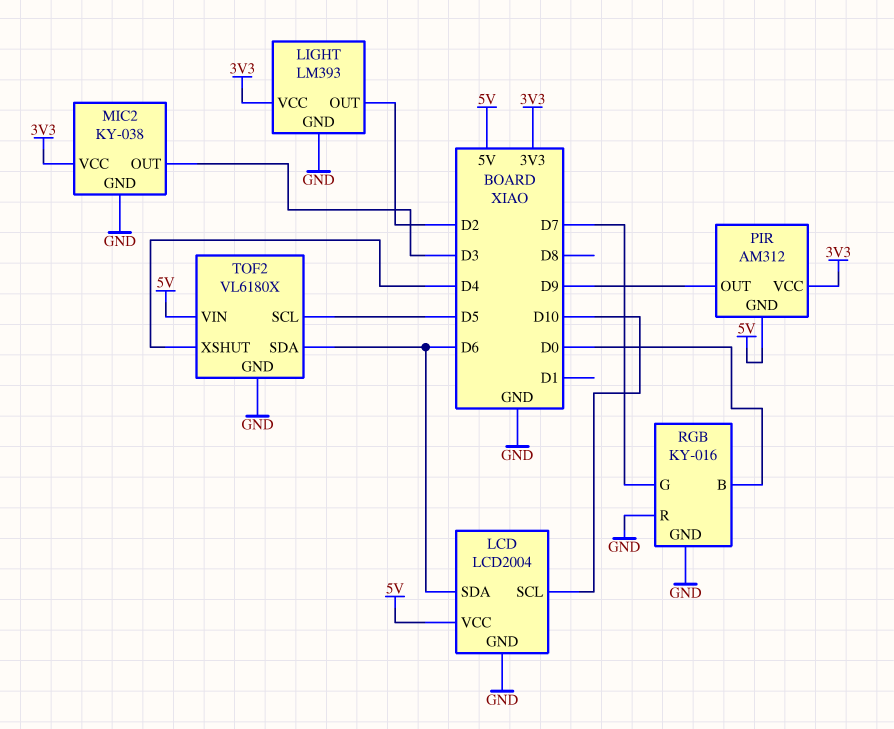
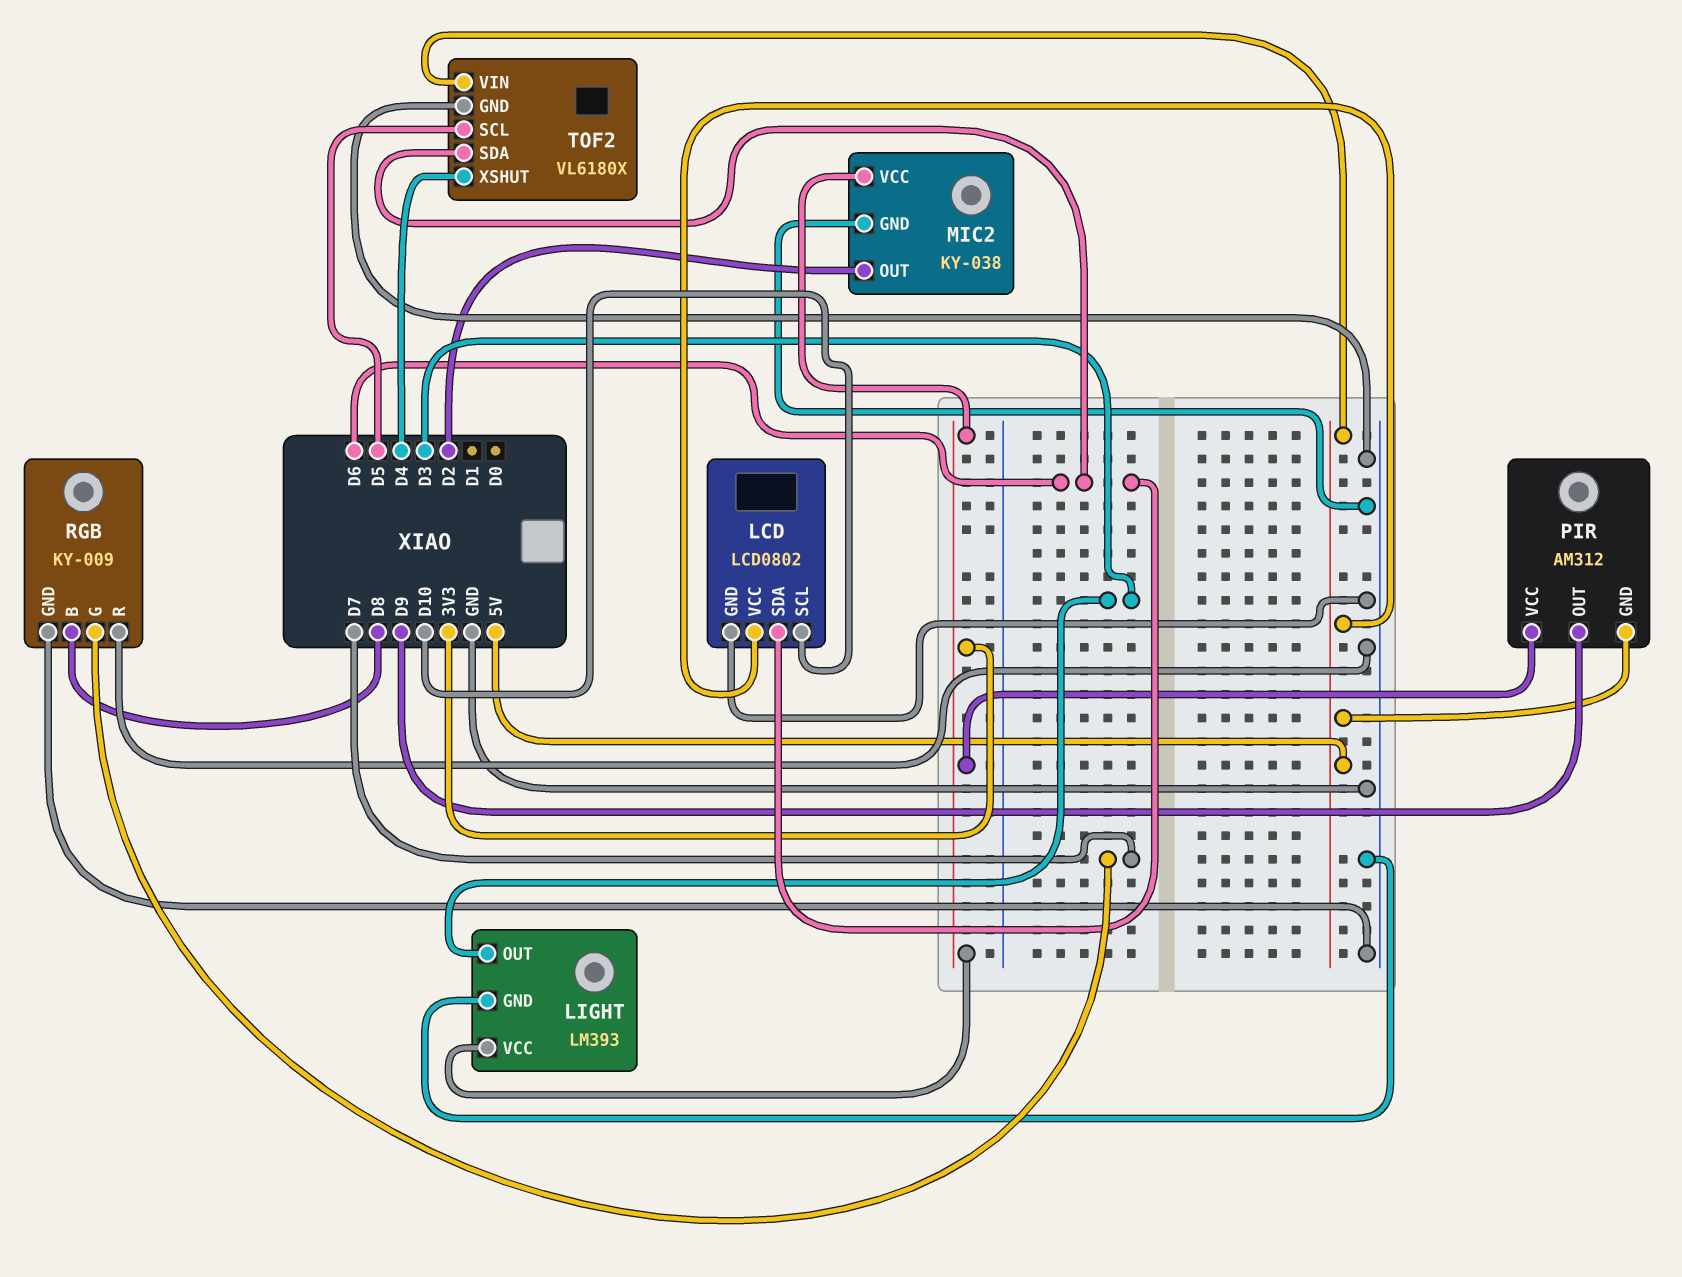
LCD: LCD2004 -> LCD0802
LIGHT pin OUT: D2 -> D3
MIC2 pin OUT: D3 -> D2
RGB: KY-016 -> KY-009
RGB pin B: D0 -> D8

